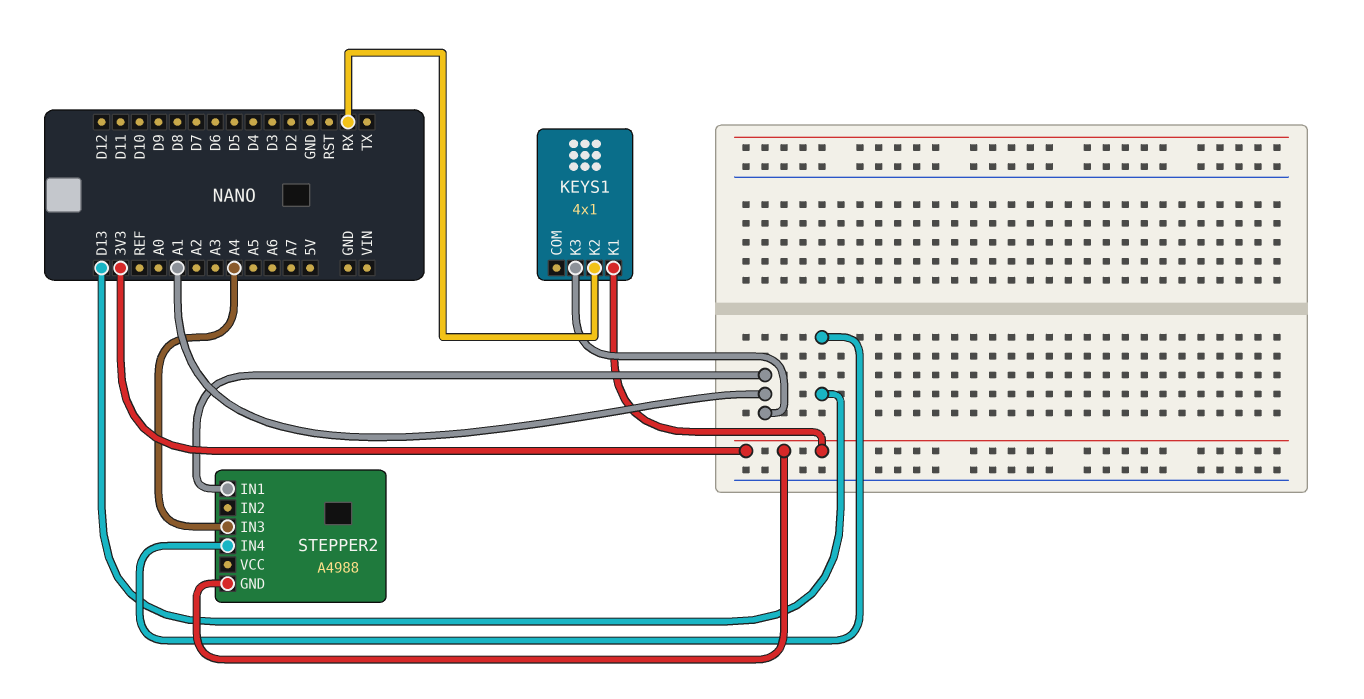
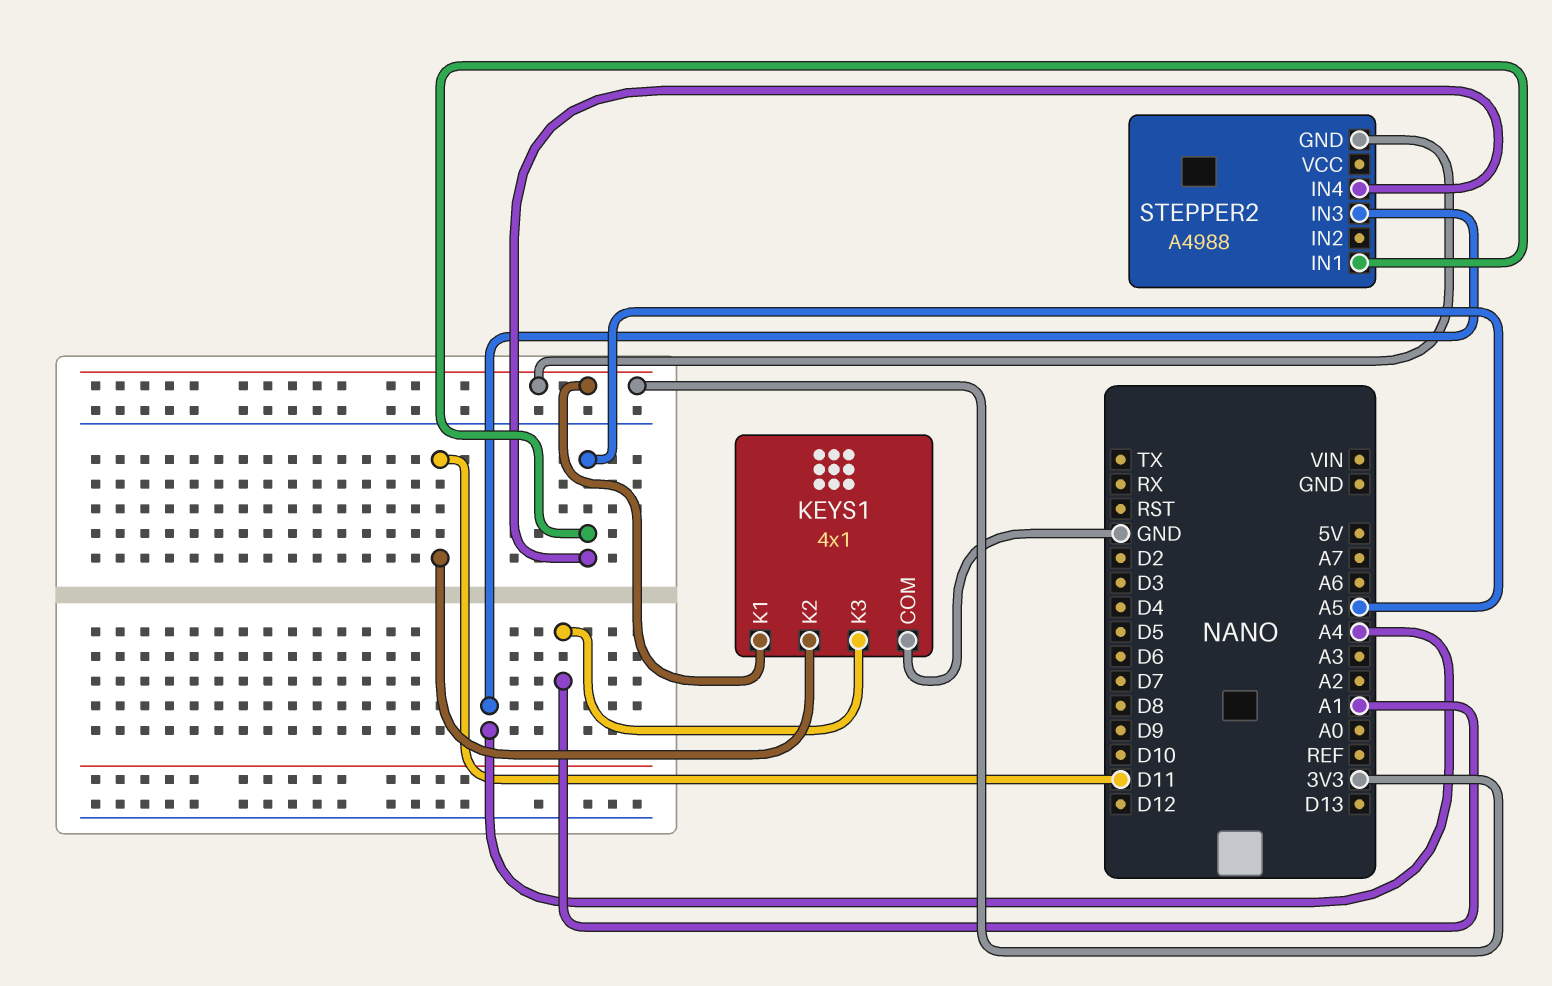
KEYS1 pin COM: none -> GND
KEYS1 pin K2: RX -> D11
STEPPER2 pin IN1: A1 -> A5
STEPPER2 pin IN4: D13 -> A5

